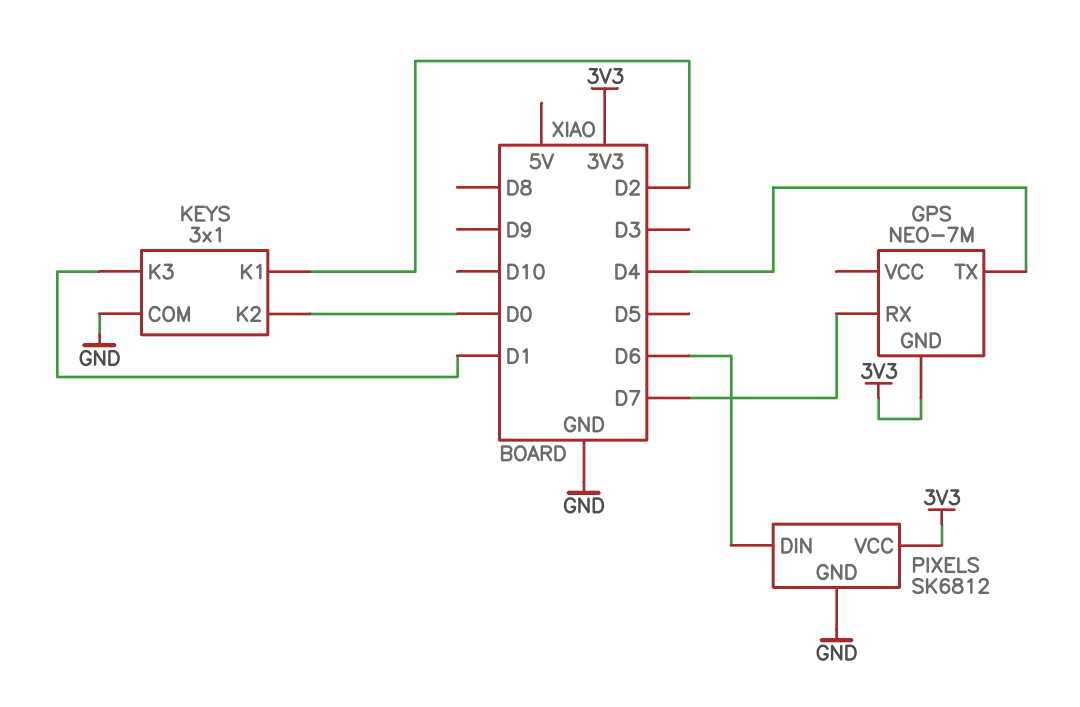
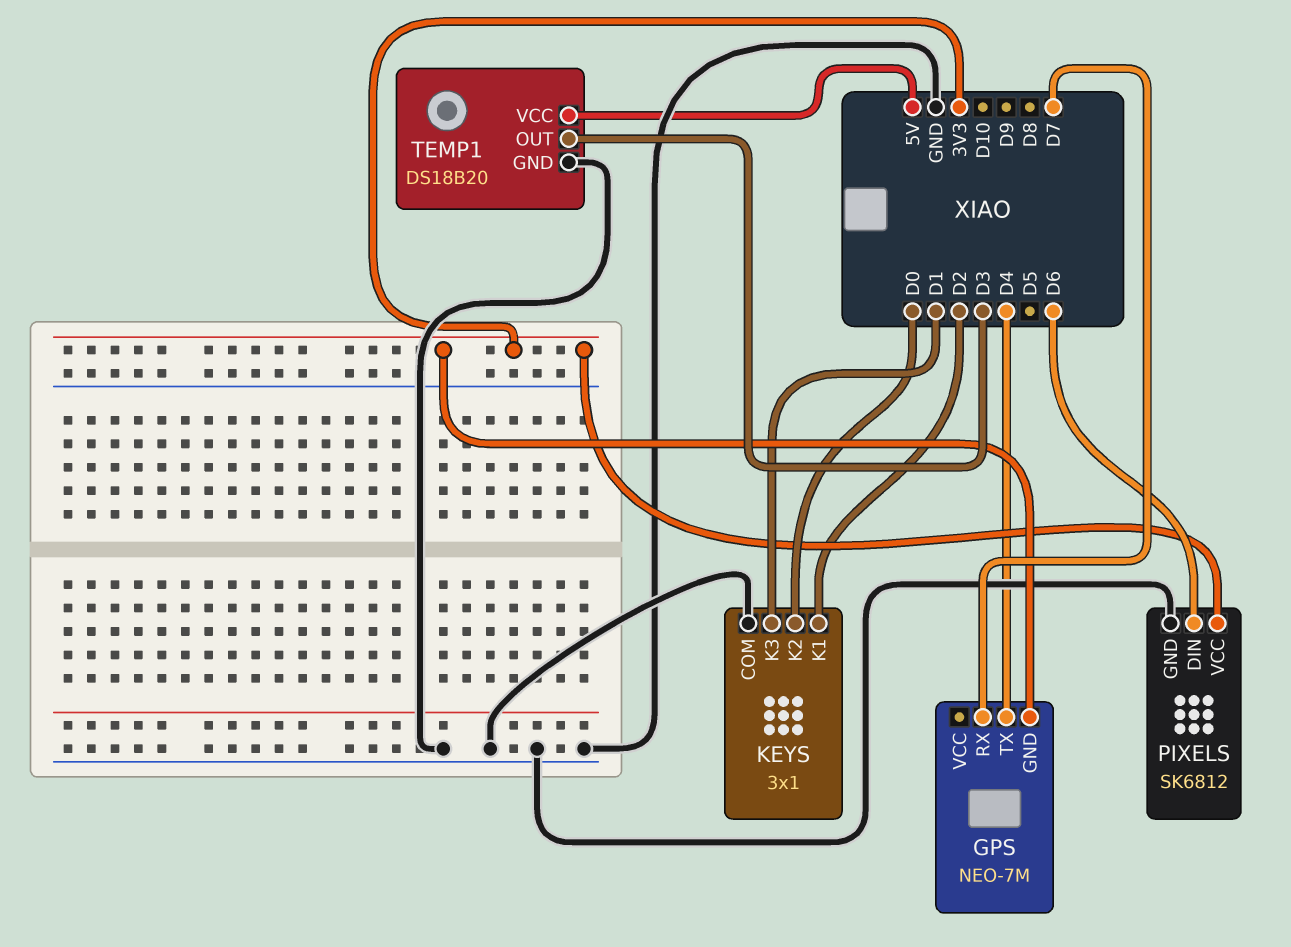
TEMP1: none -> DS18B20
TEMP1 pin GND: none -> GND
TEMP1 pin OUT: none -> D3
TEMP1 pin VCC: none -> 5V

